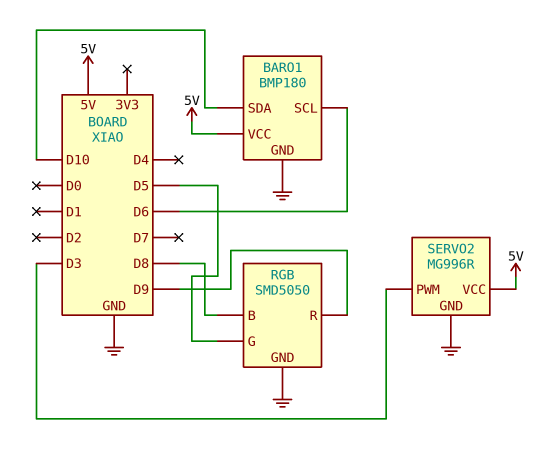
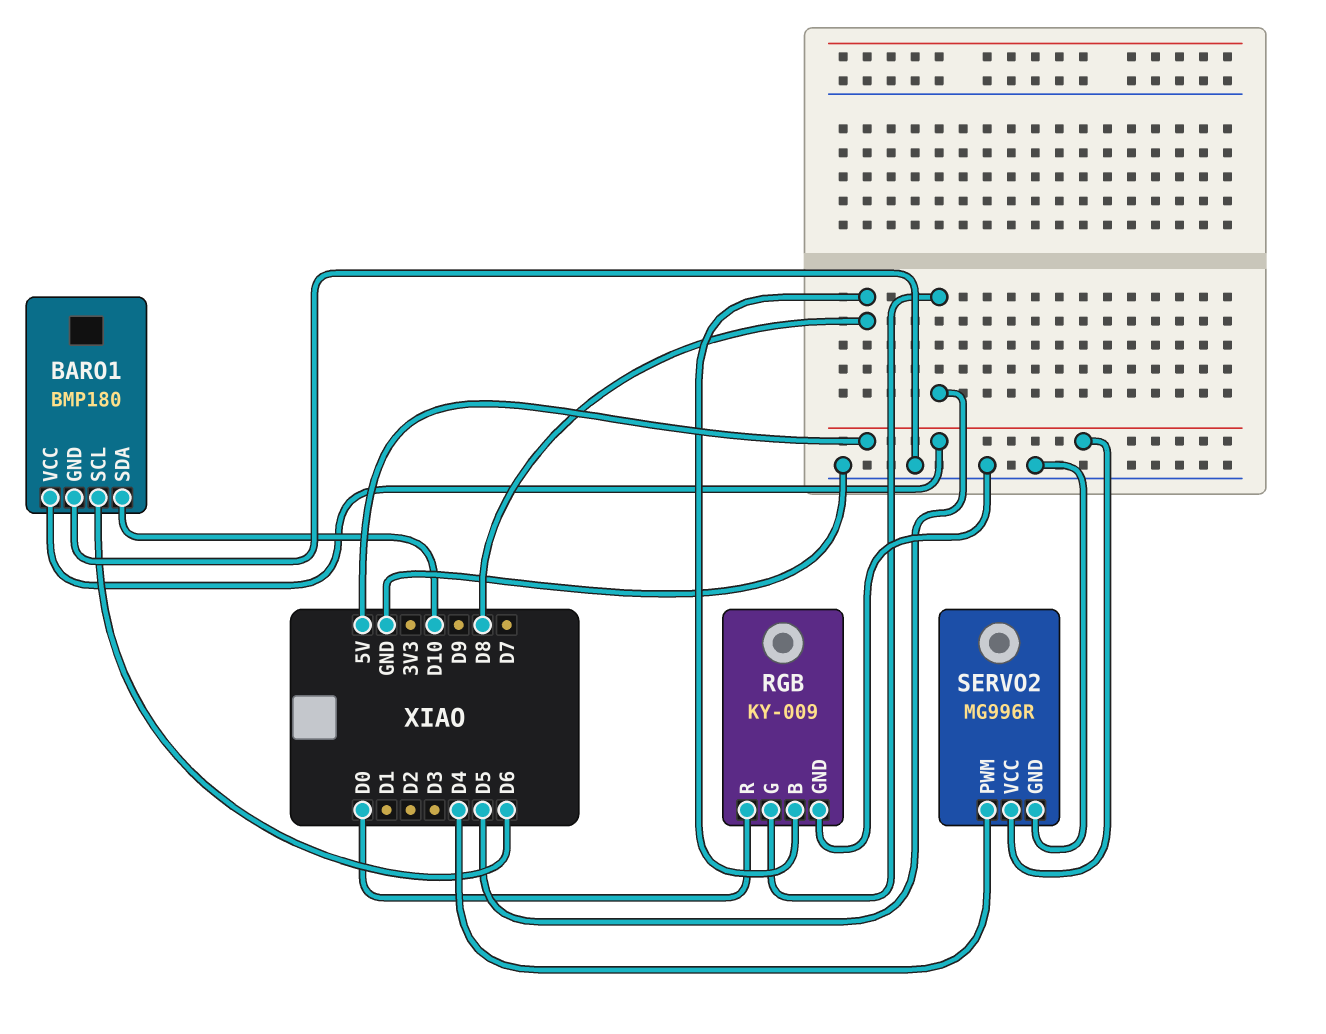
RGB: SMD5050 -> KY-009
RGB pin R: D9 -> D0
SERVO2 pin PWM: D3 -> D4

